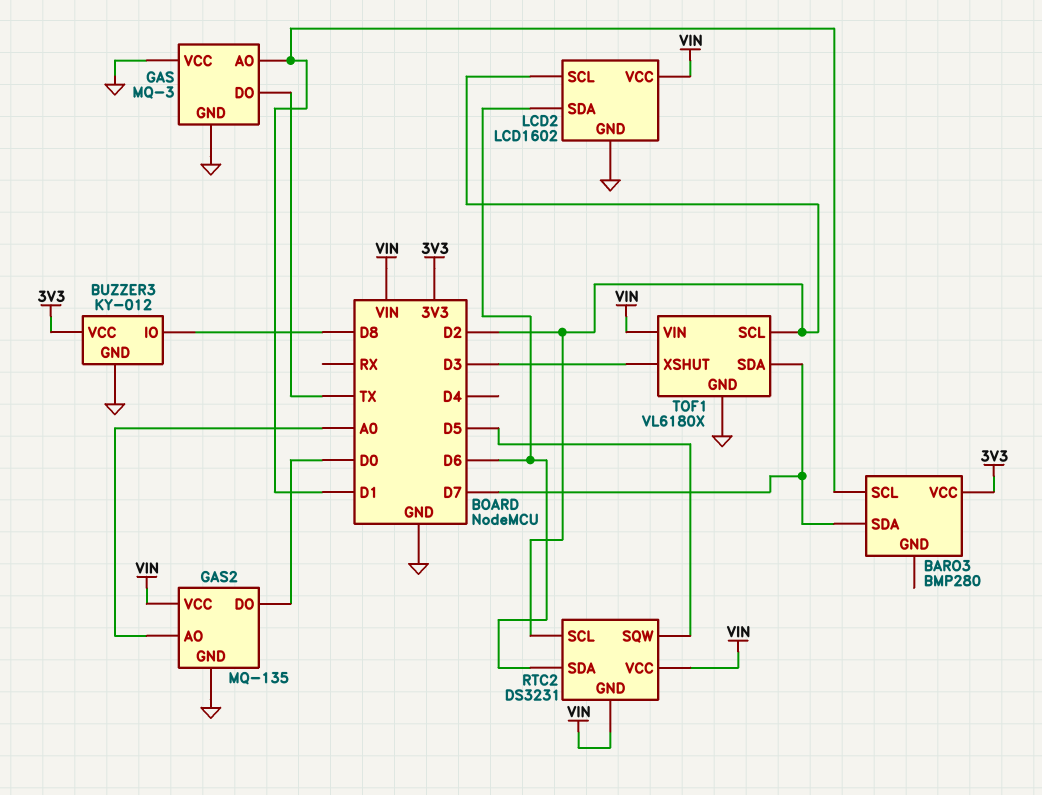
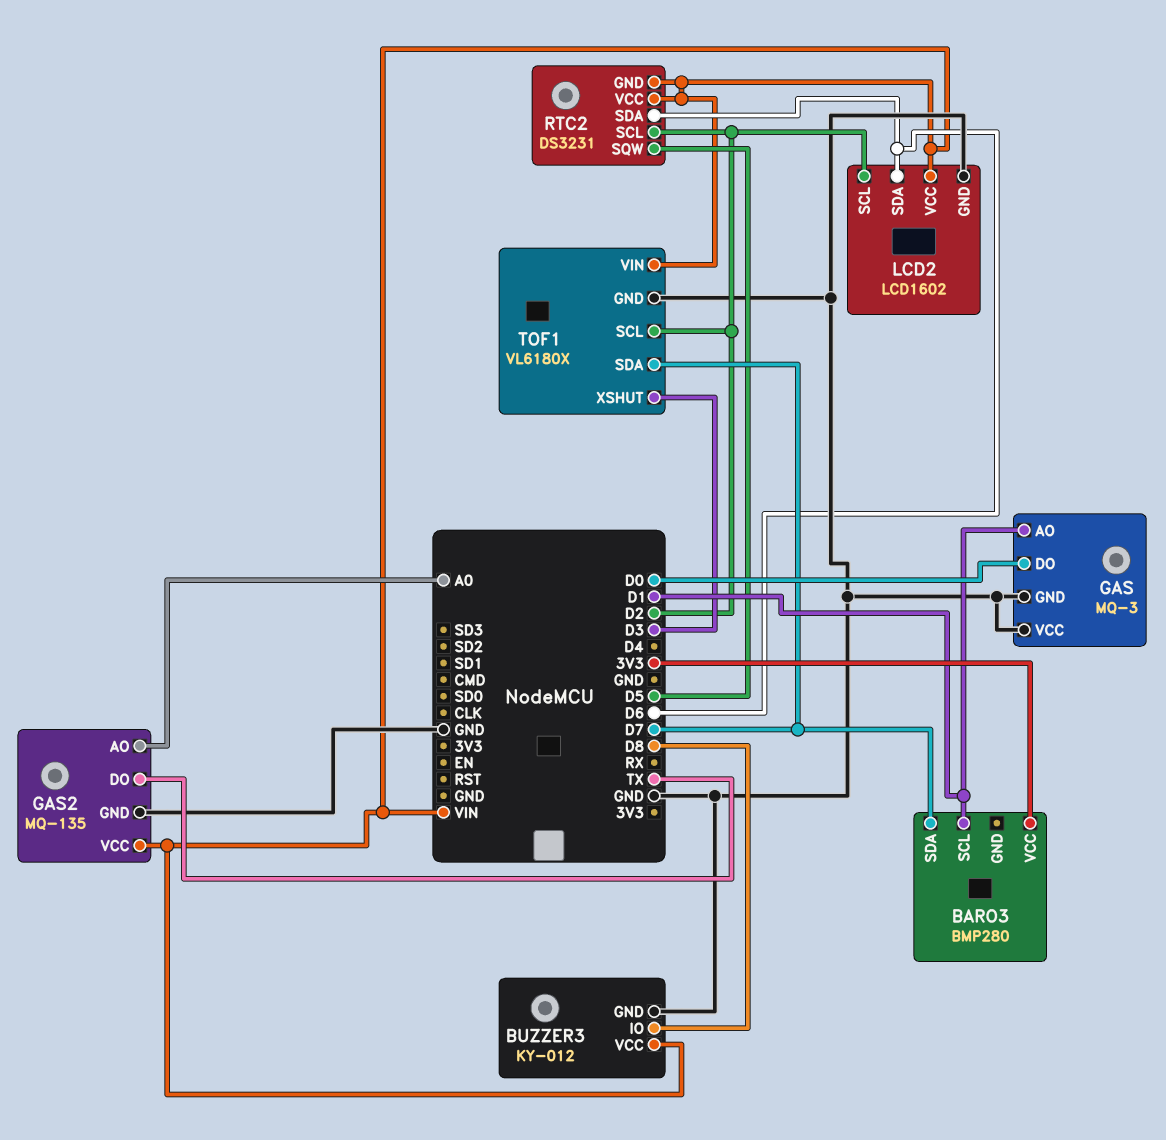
BUZZER3 pin VCC: 3V3 -> VIN
GAS pin DO: TX -> D0
GAS2 pin DO: D0 -> TX

